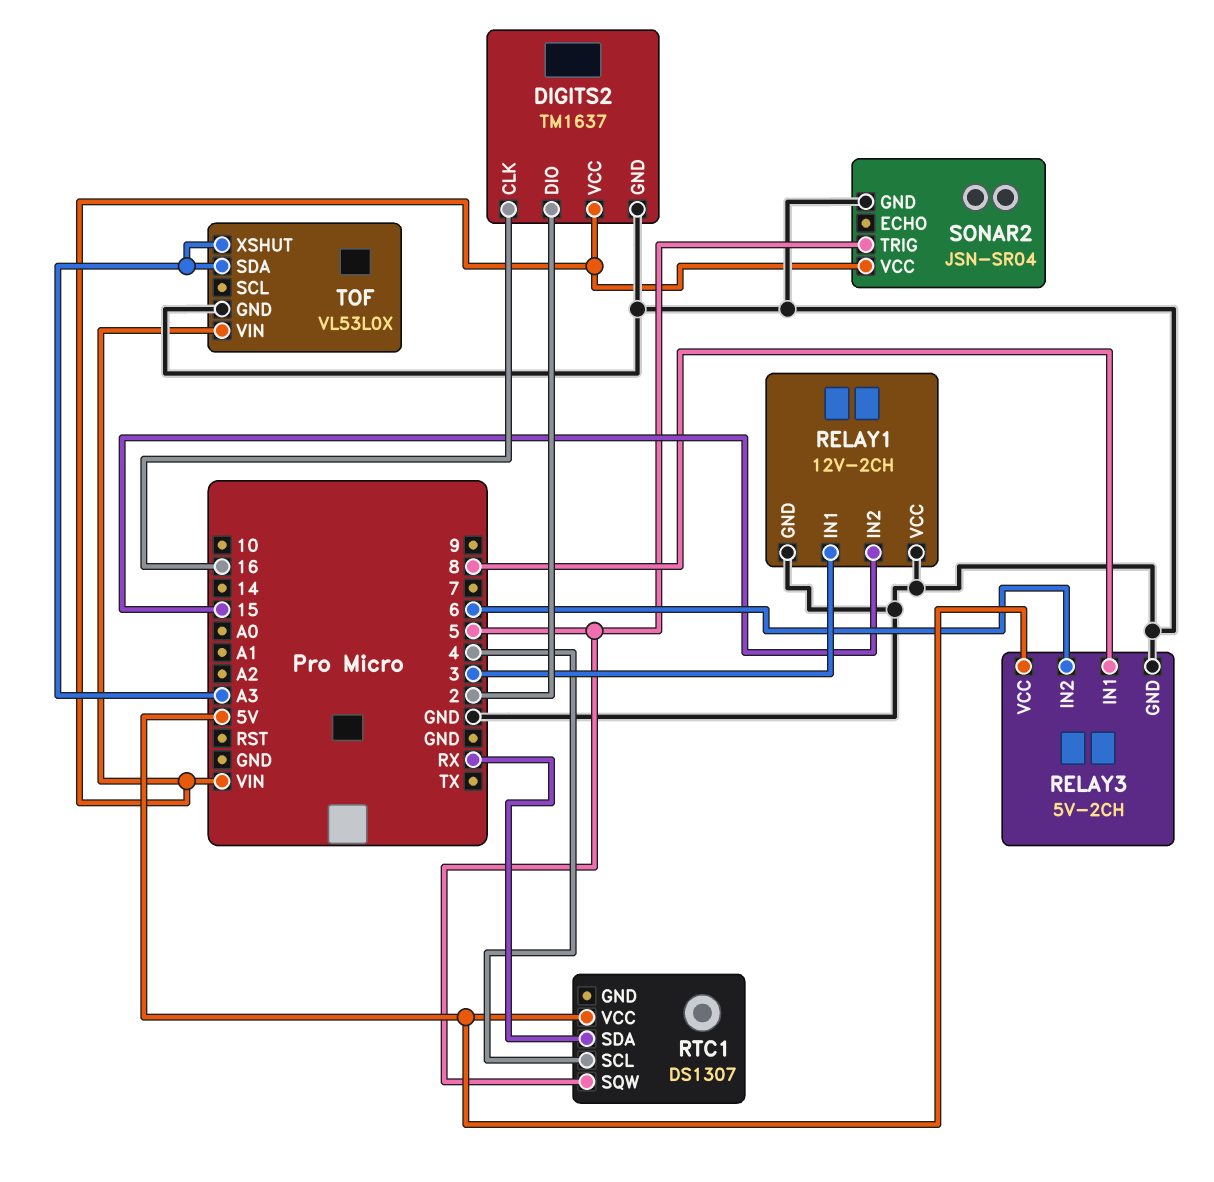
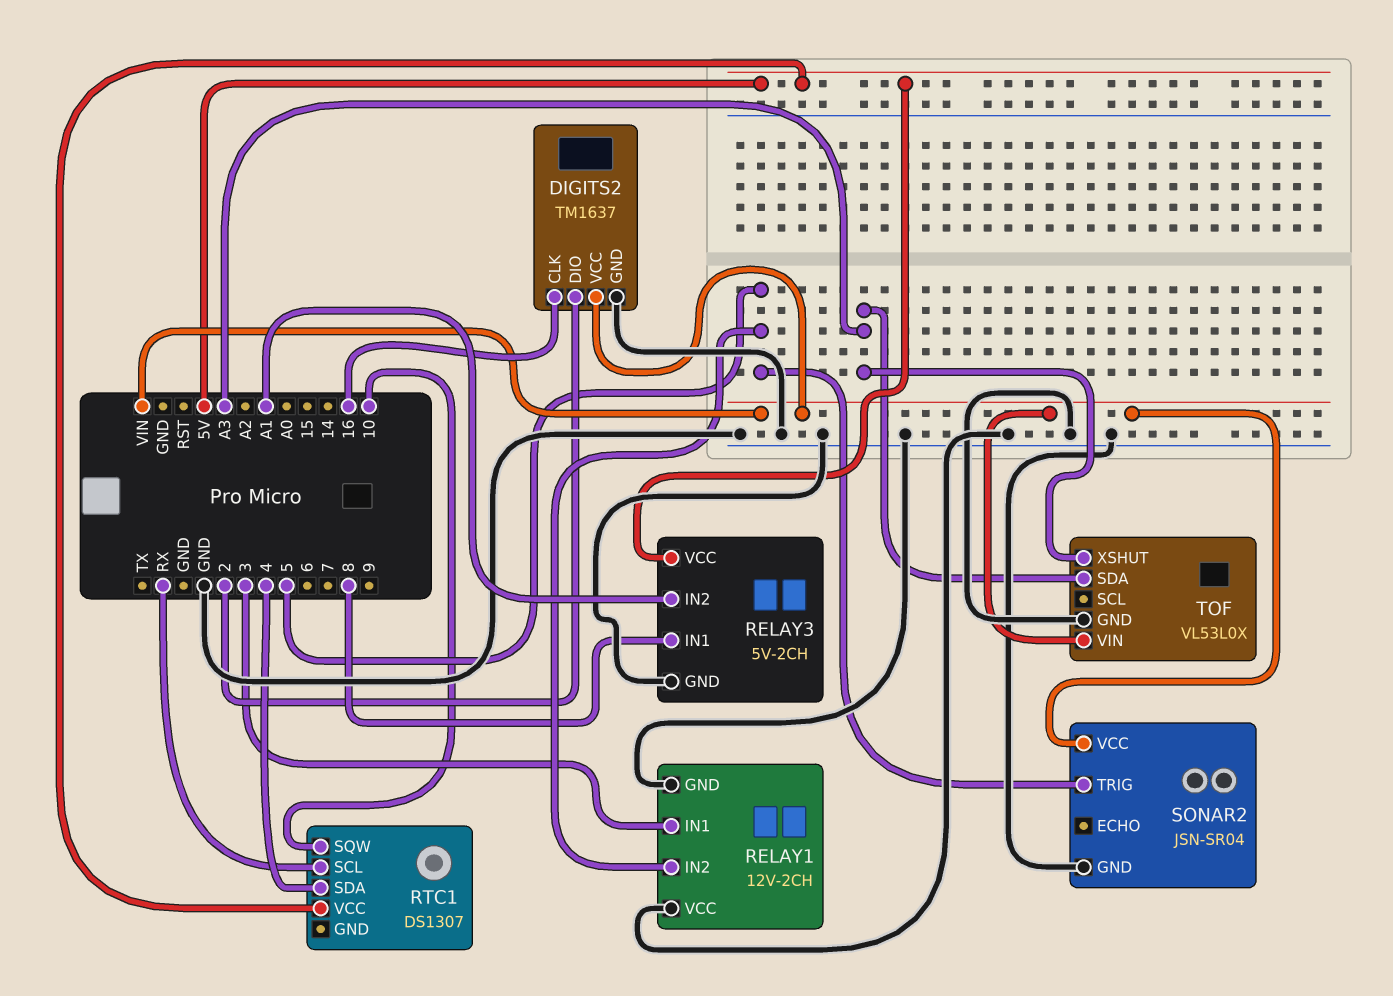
RELAY1 pin IN2: 15 -> 5
RELAY3 pin IN2: 6 -> A1
RTC1 pin SCL: 4 -> RX
RTC1 pin SDA: RX -> 4
RTC1 pin SQW: 5 -> 10

